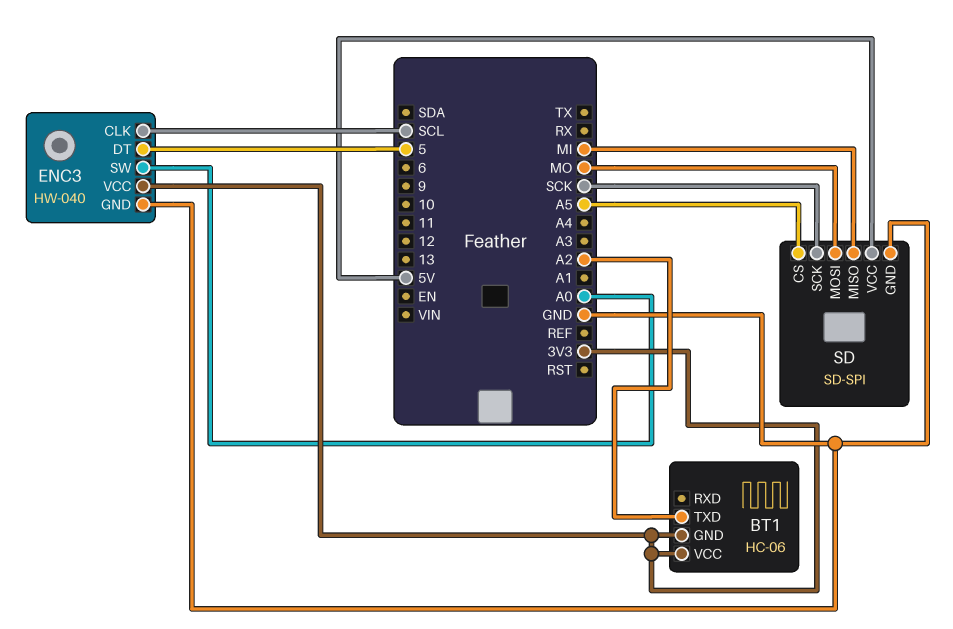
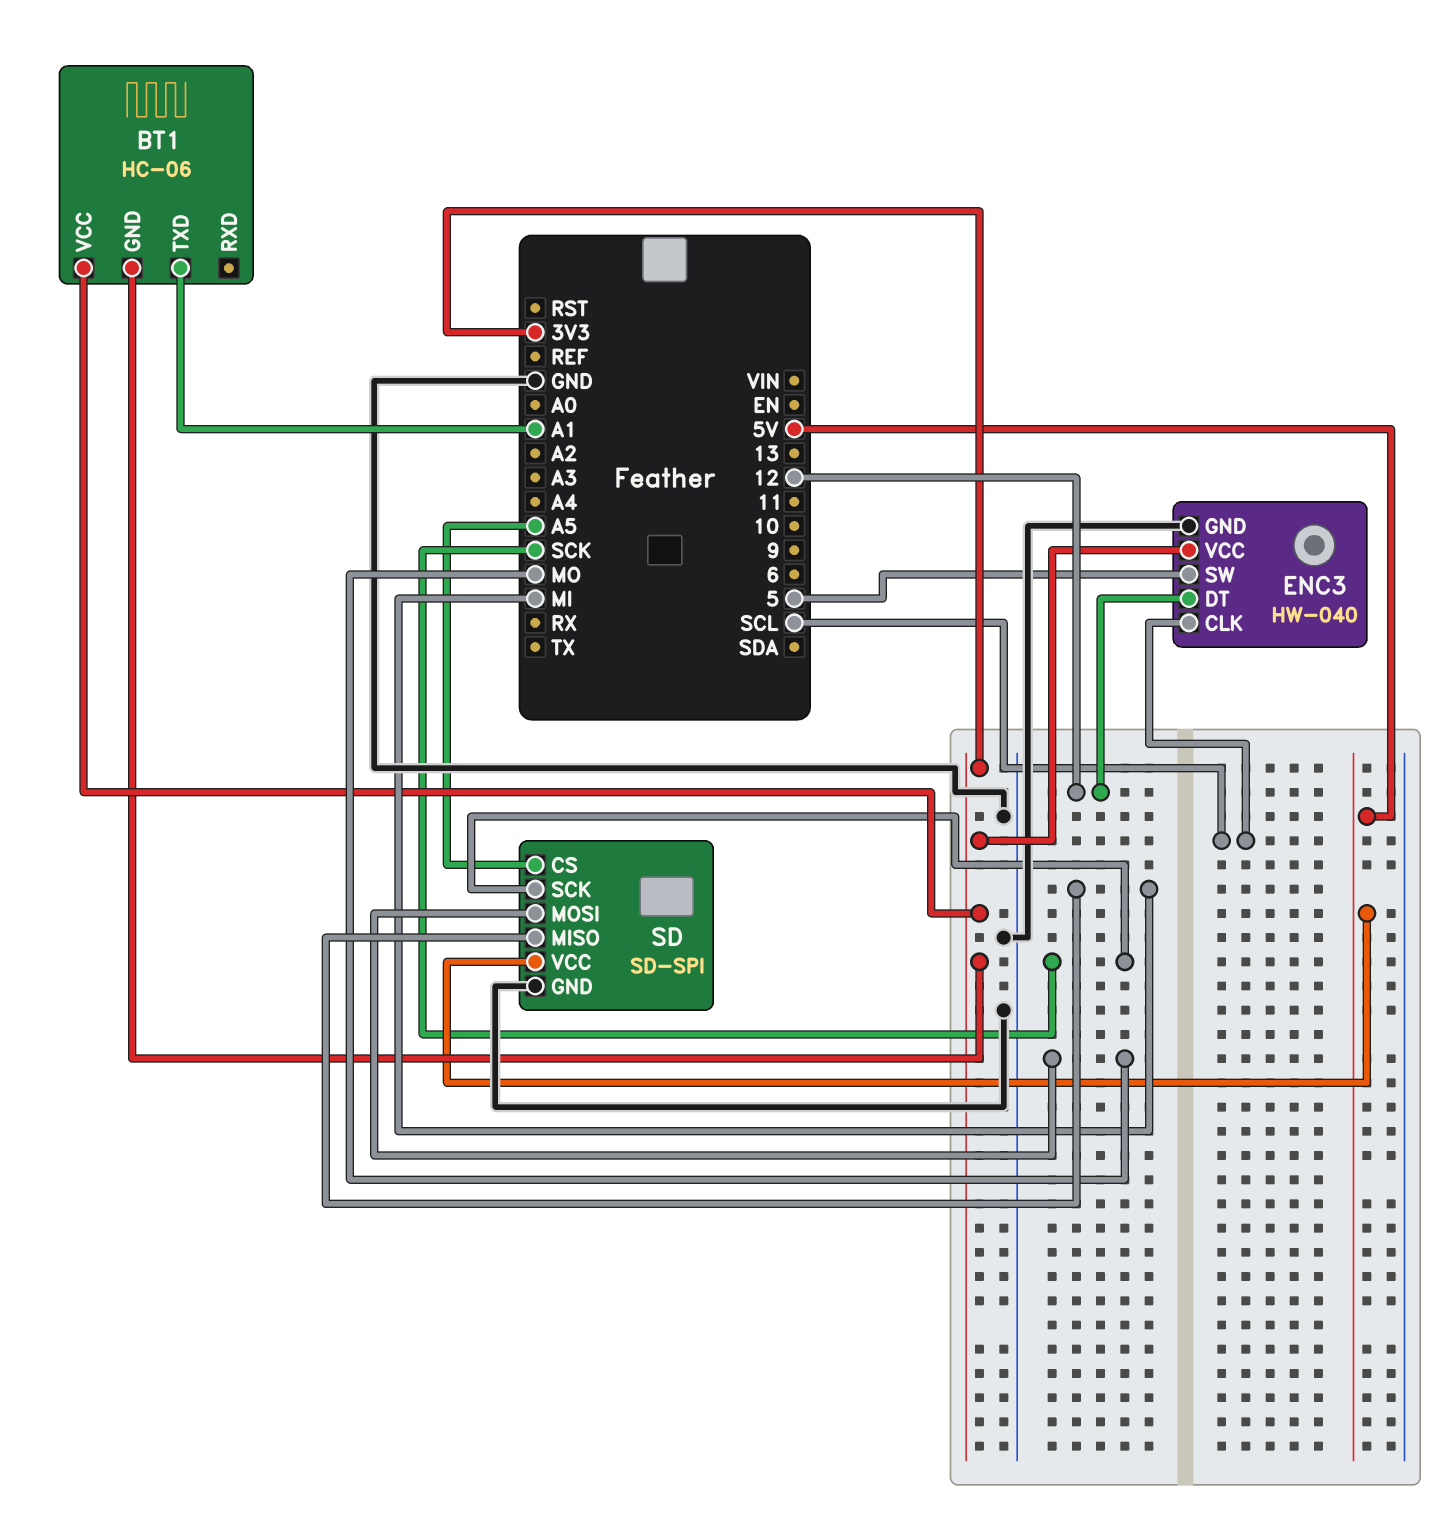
BT1 pin TXD: A2 -> A1
ENC3 pin DT: 5 -> 12
ENC3 pin SW: A0 -> 5

